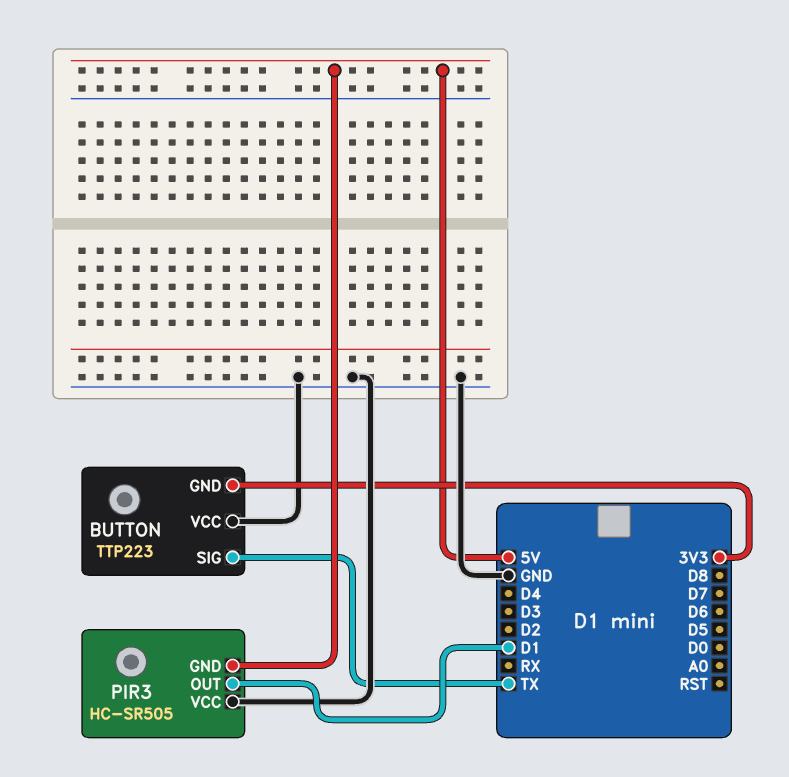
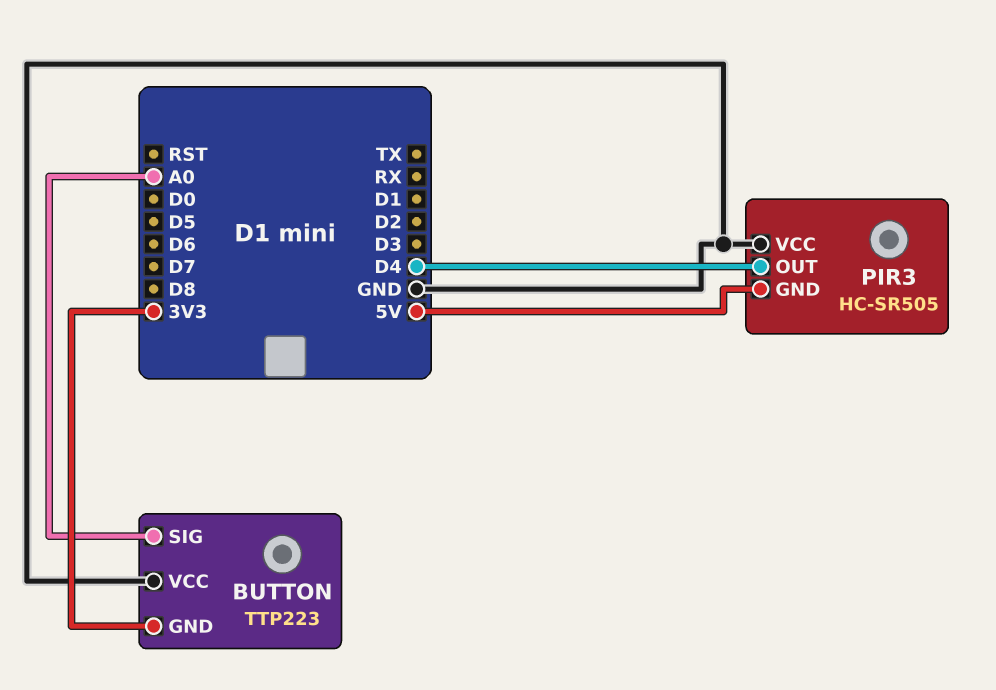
BUTTON pin SIG: TX -> A0
PIR3 pin OUT: D1 -> D4

